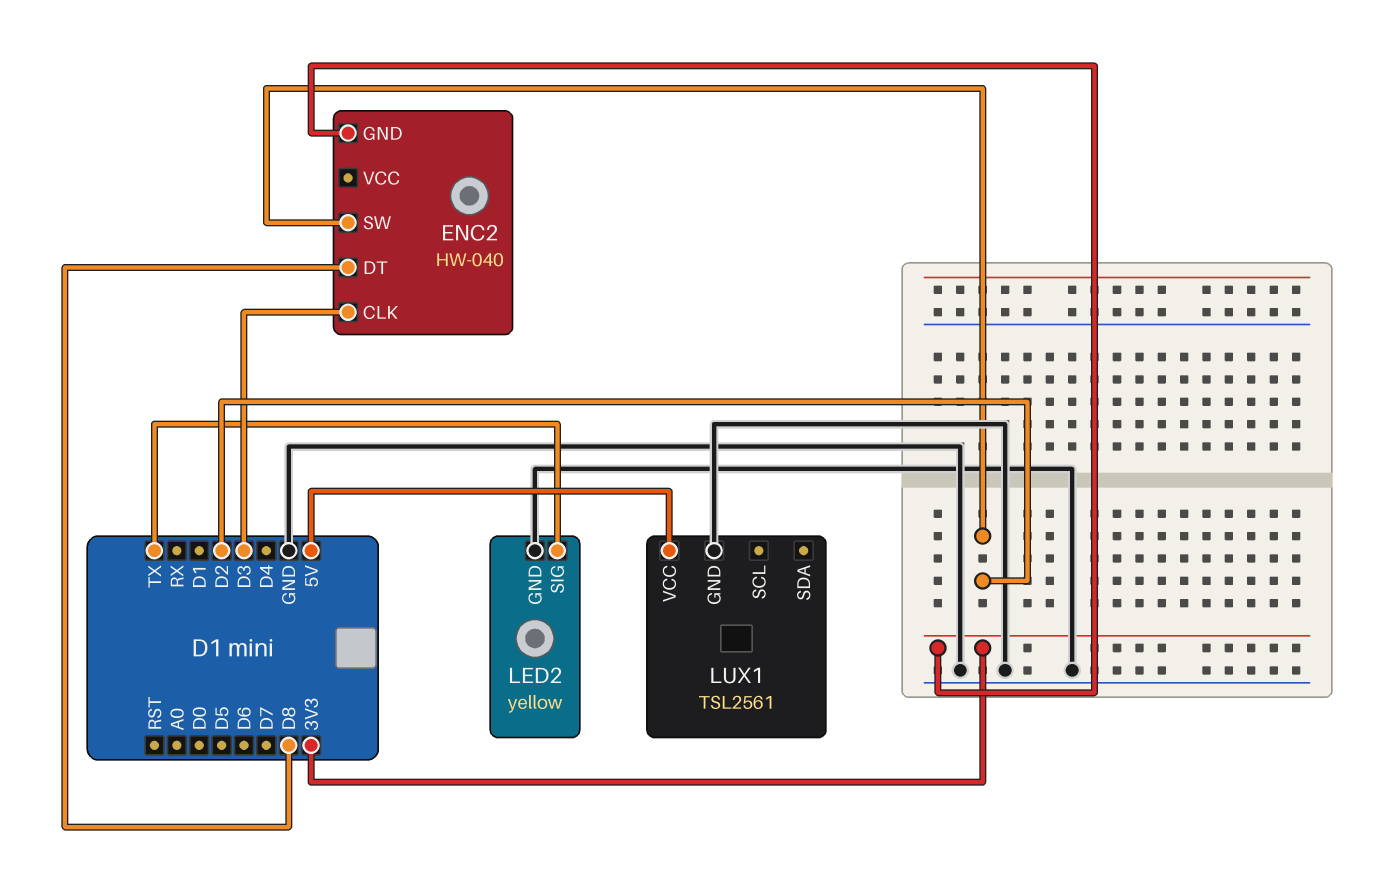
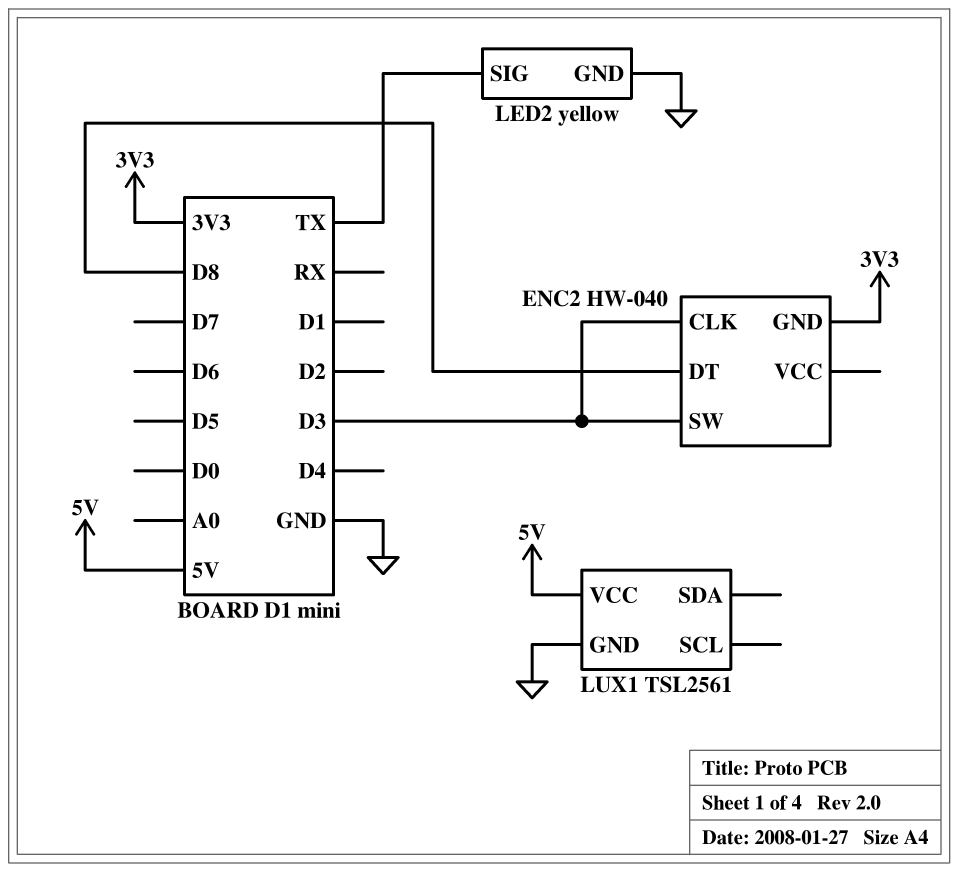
ENC2 pin SW: D2 -> D3

